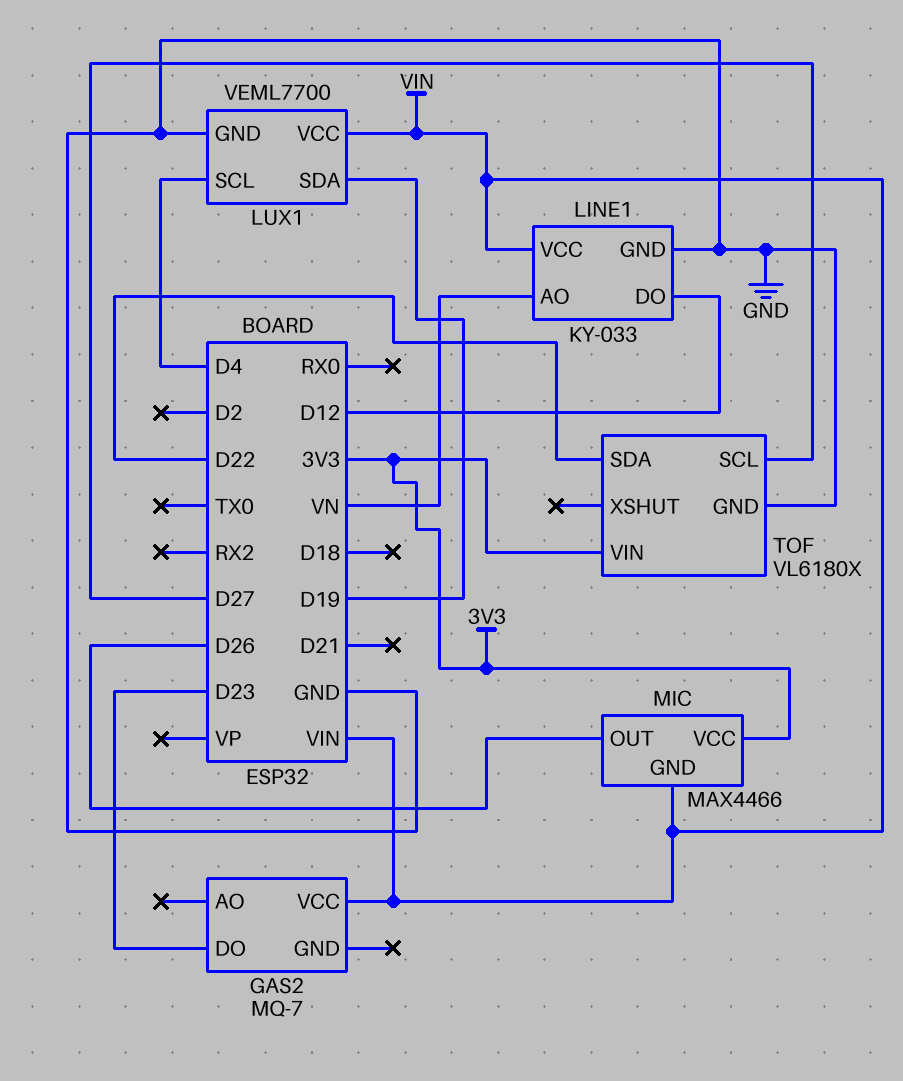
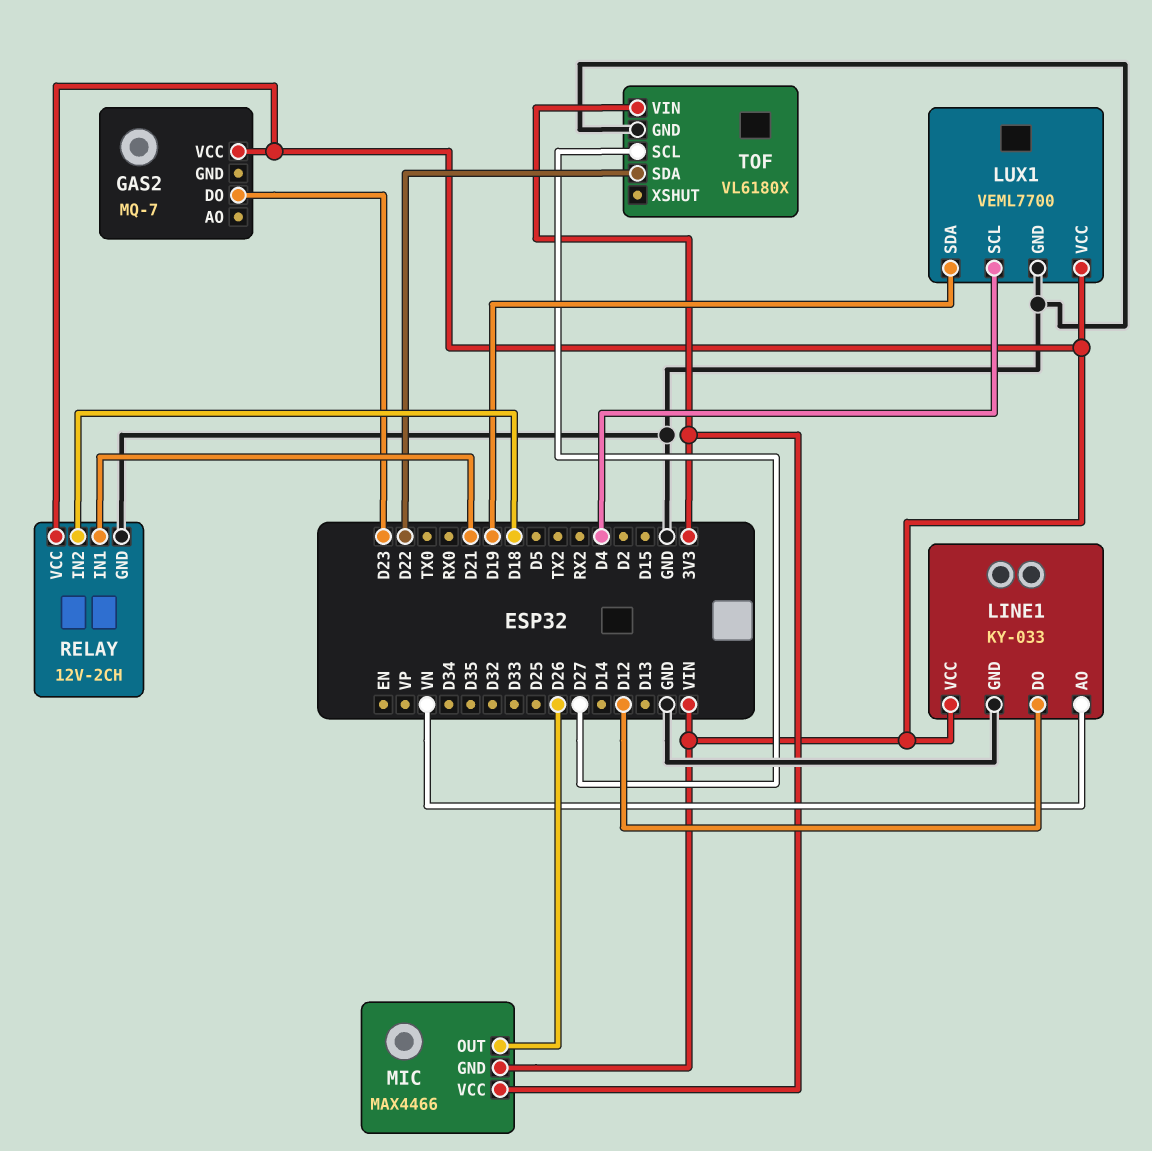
RELAY: none -> 12V-2CH
RELAY pin GND: none -> GND
RELAY pin IN1: none -> D21
RELAY pin IN2: none -> D18
RELAY pin VCC: none -> VIN

